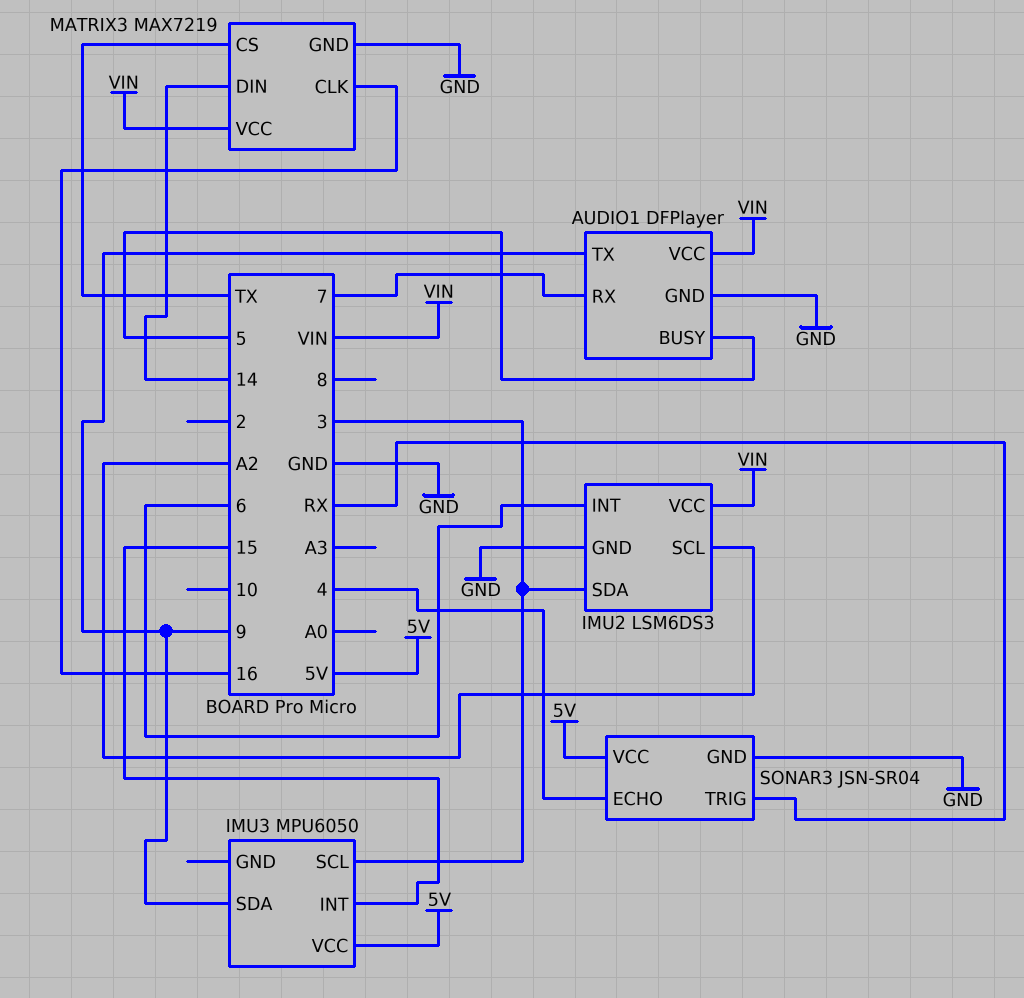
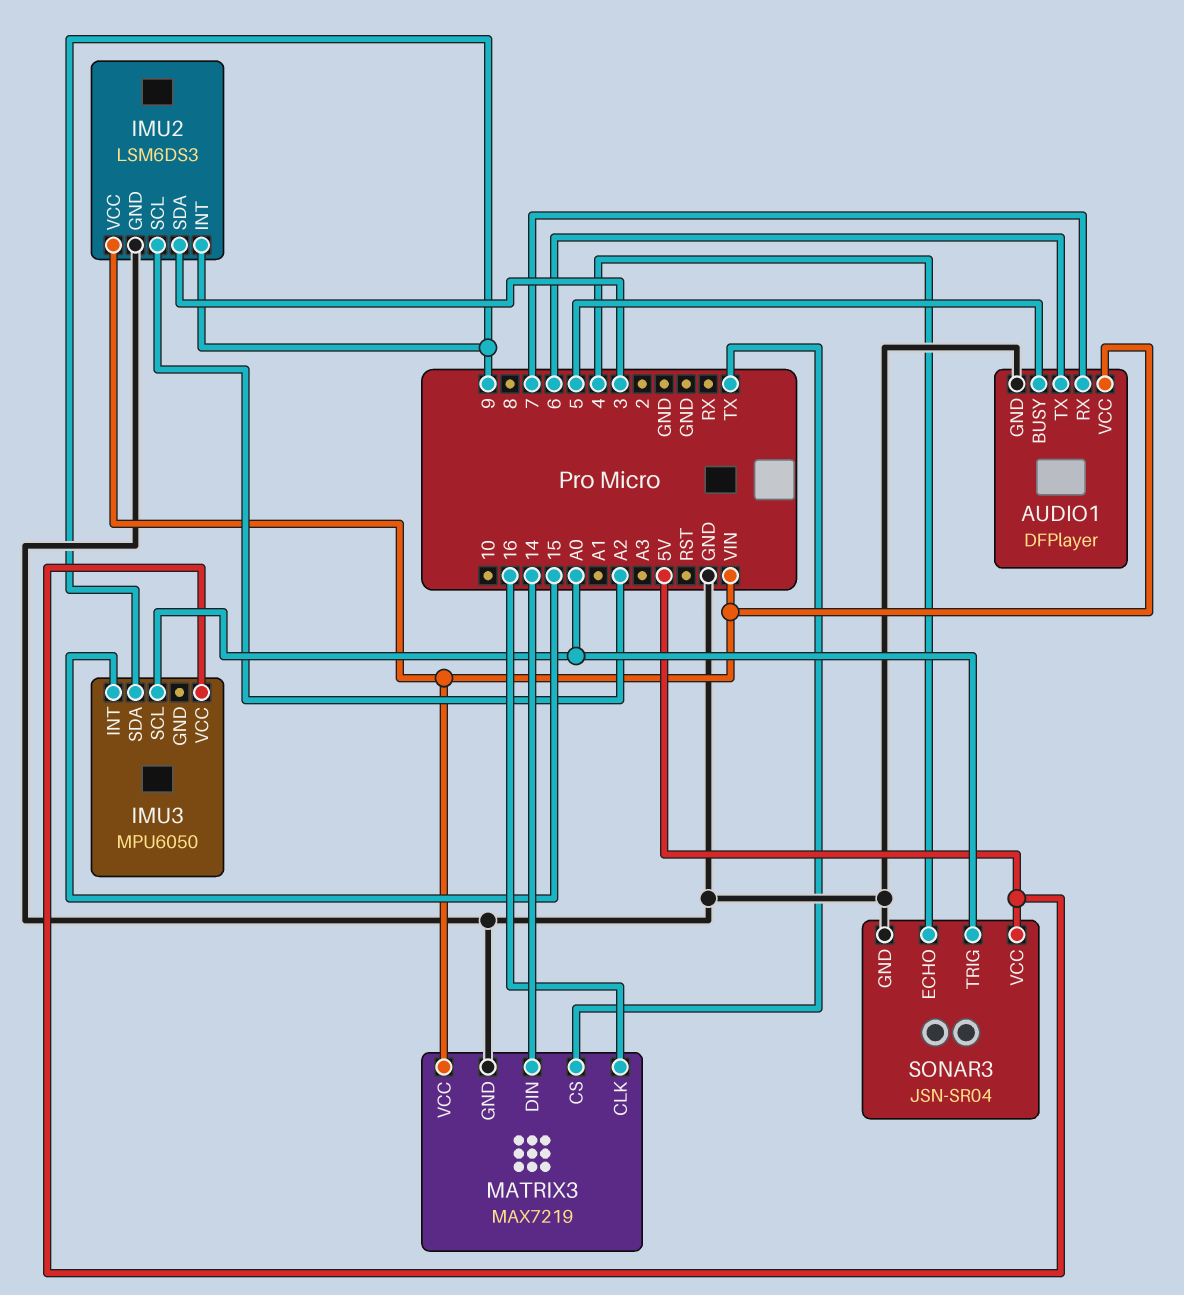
AUDIO1 pin TX: 9 -> 6
IMU2 pin INT: 6 -> 9
IMU3 pin SCL: 3 -> A0
SONAR3 pin TRIG: RX -> A0

